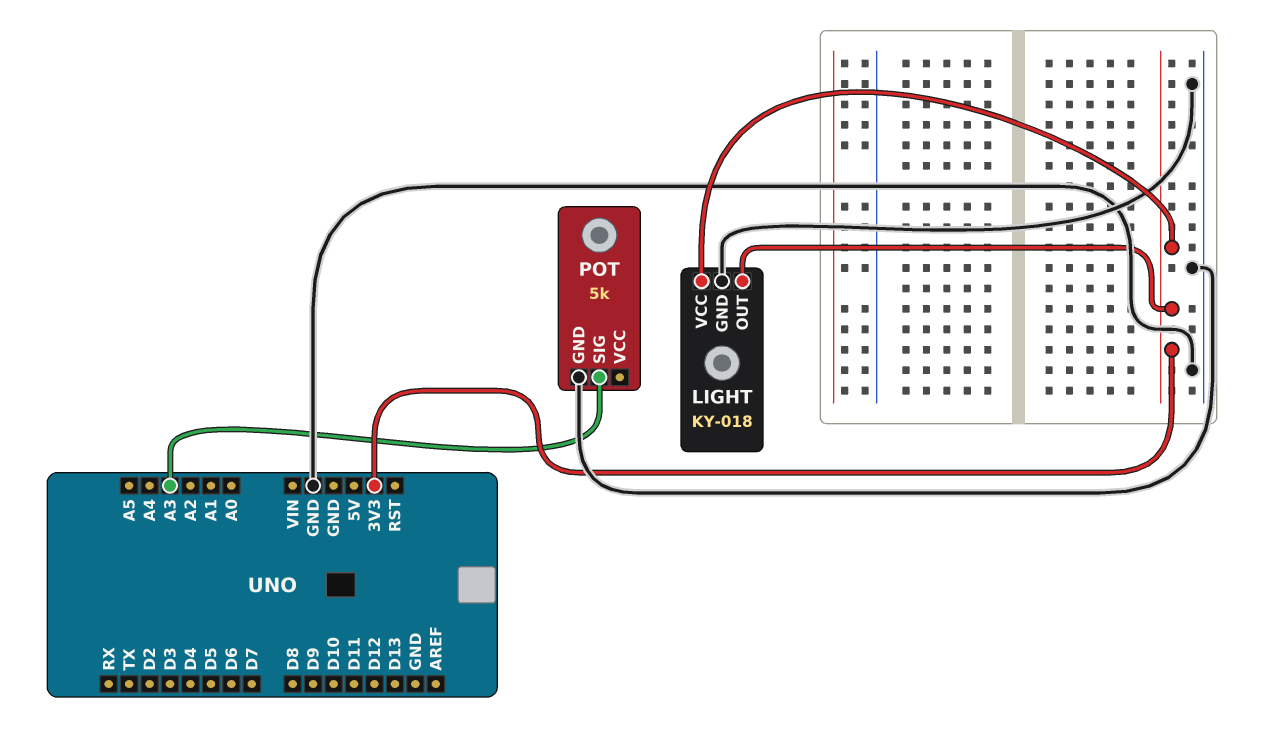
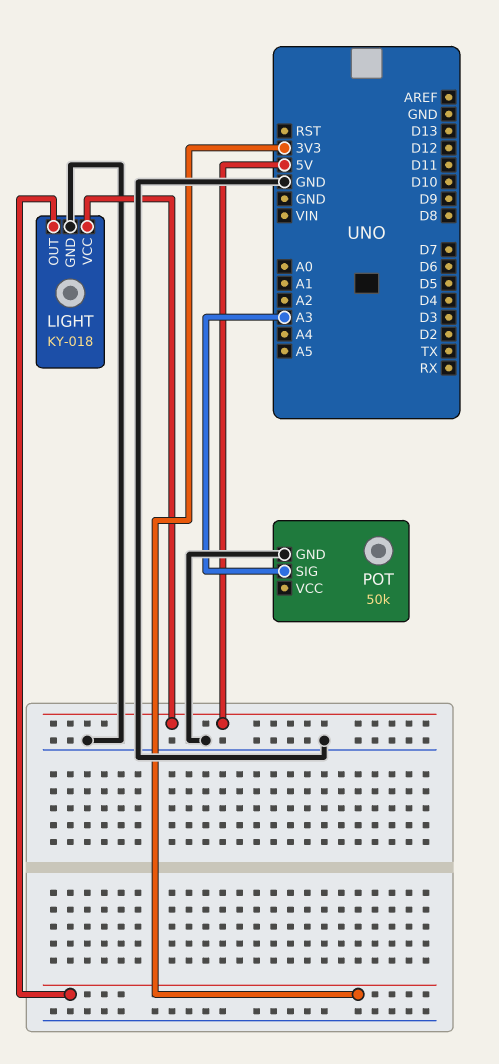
LIGHT pin VCC: 3V3 -> 5V
POT: 5k -> 50k

